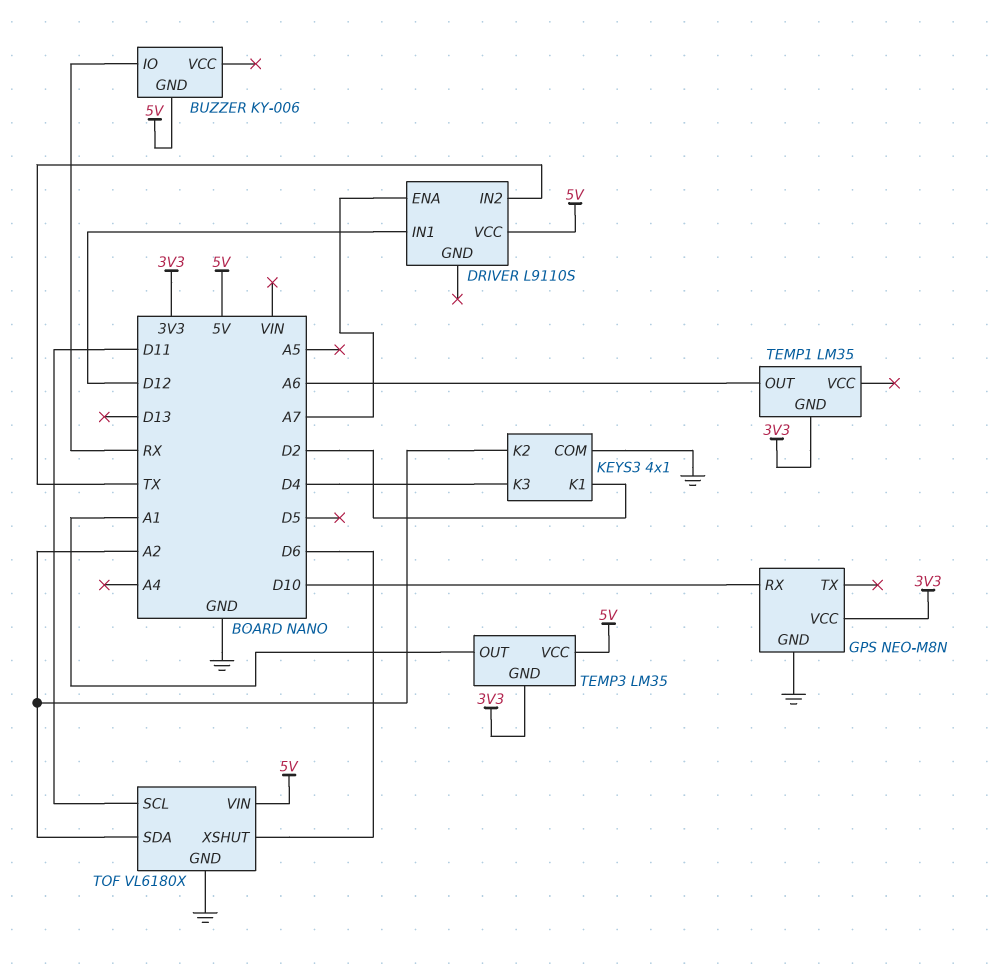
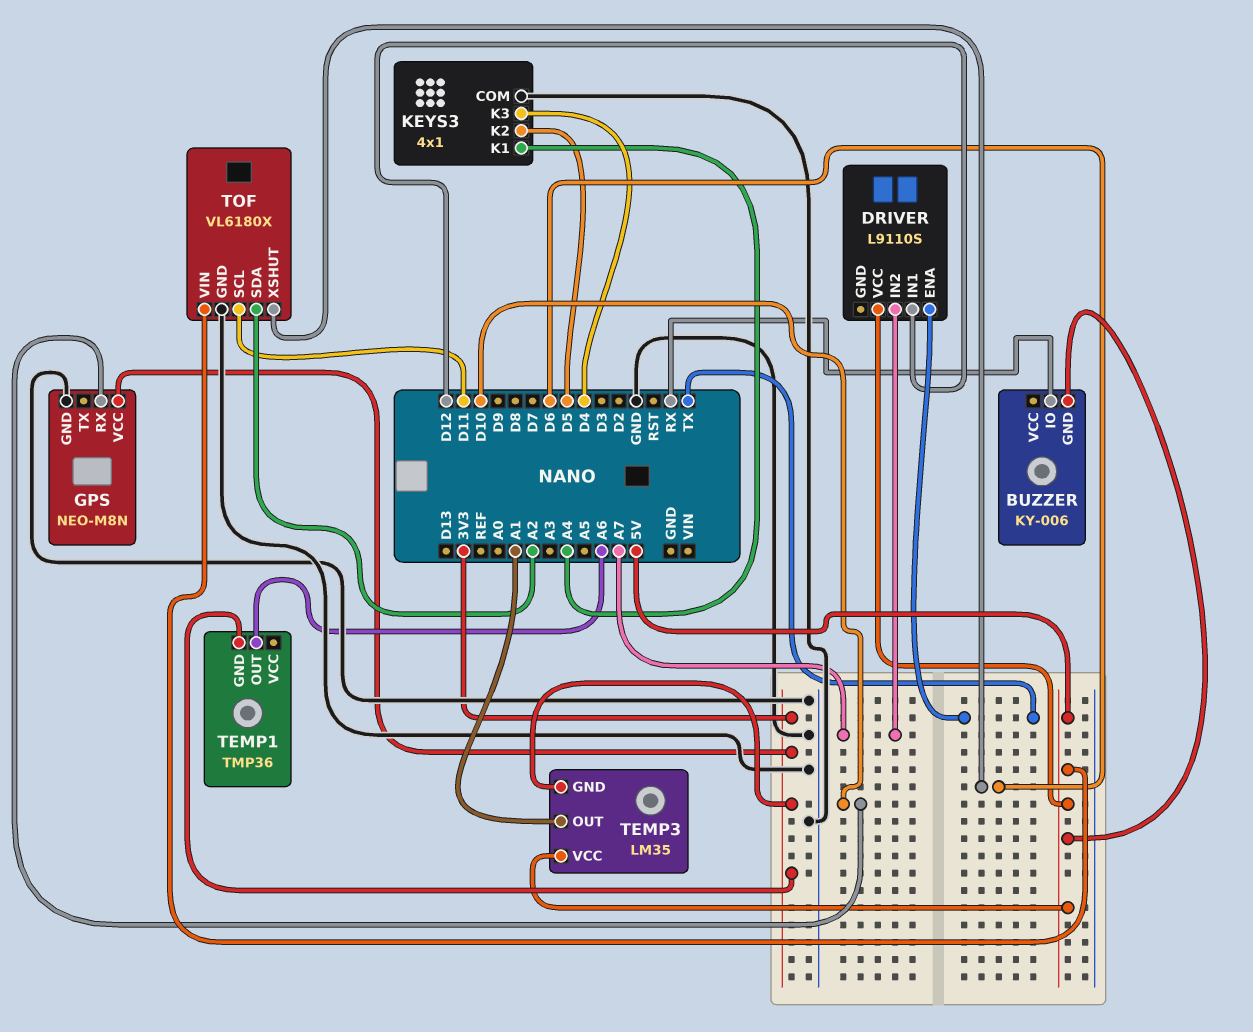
DRIVER pin ENA: A7 -> TX
DRIVER pin IN2: TX -> A7
KEYS3 pin K1: D2 -> A4
KEYS3 pin K2: A2 -> D5
TEMP1: LM35 -> TMP36

